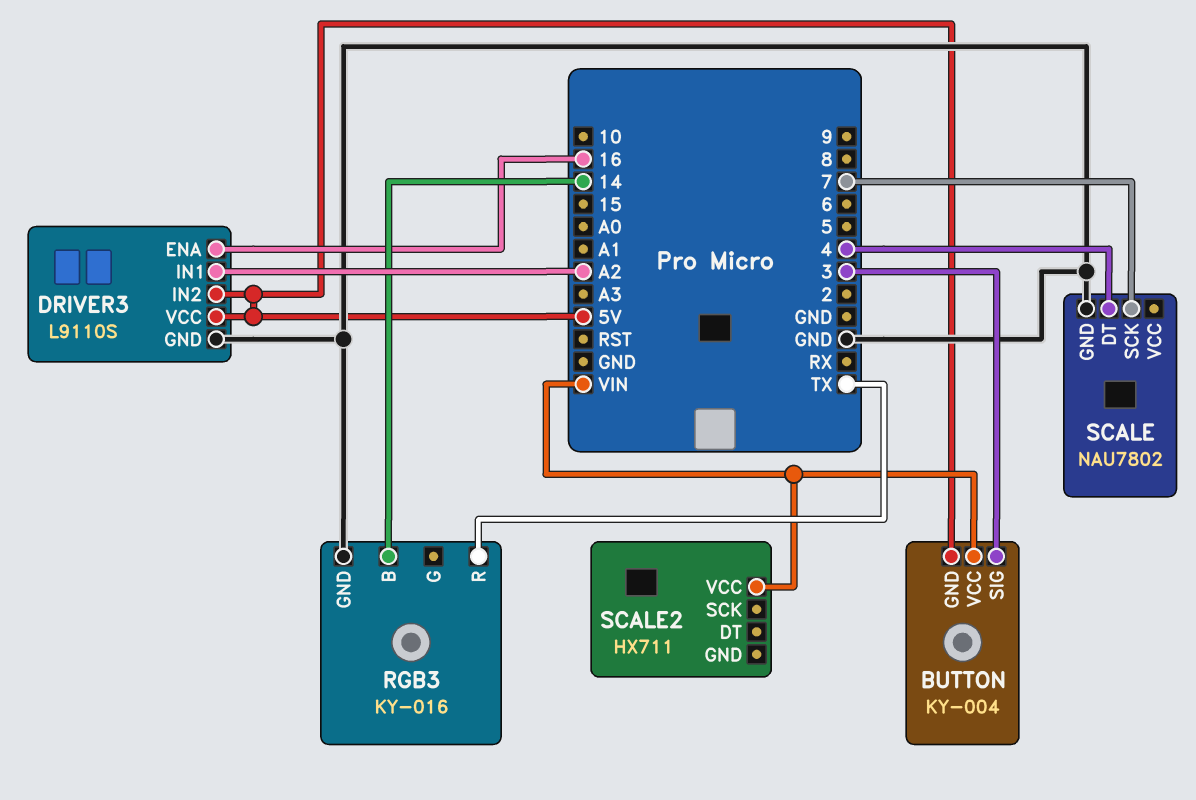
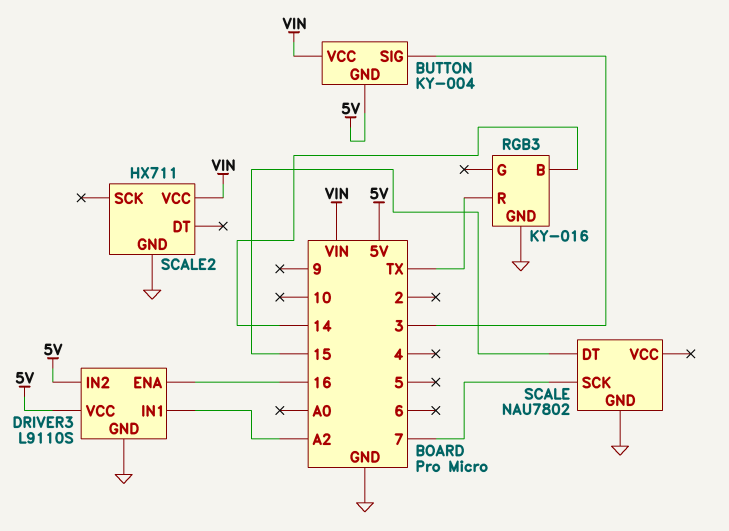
SCALE pin DT: 4 -> 15
SCALE2 pin GND: none -> GND

